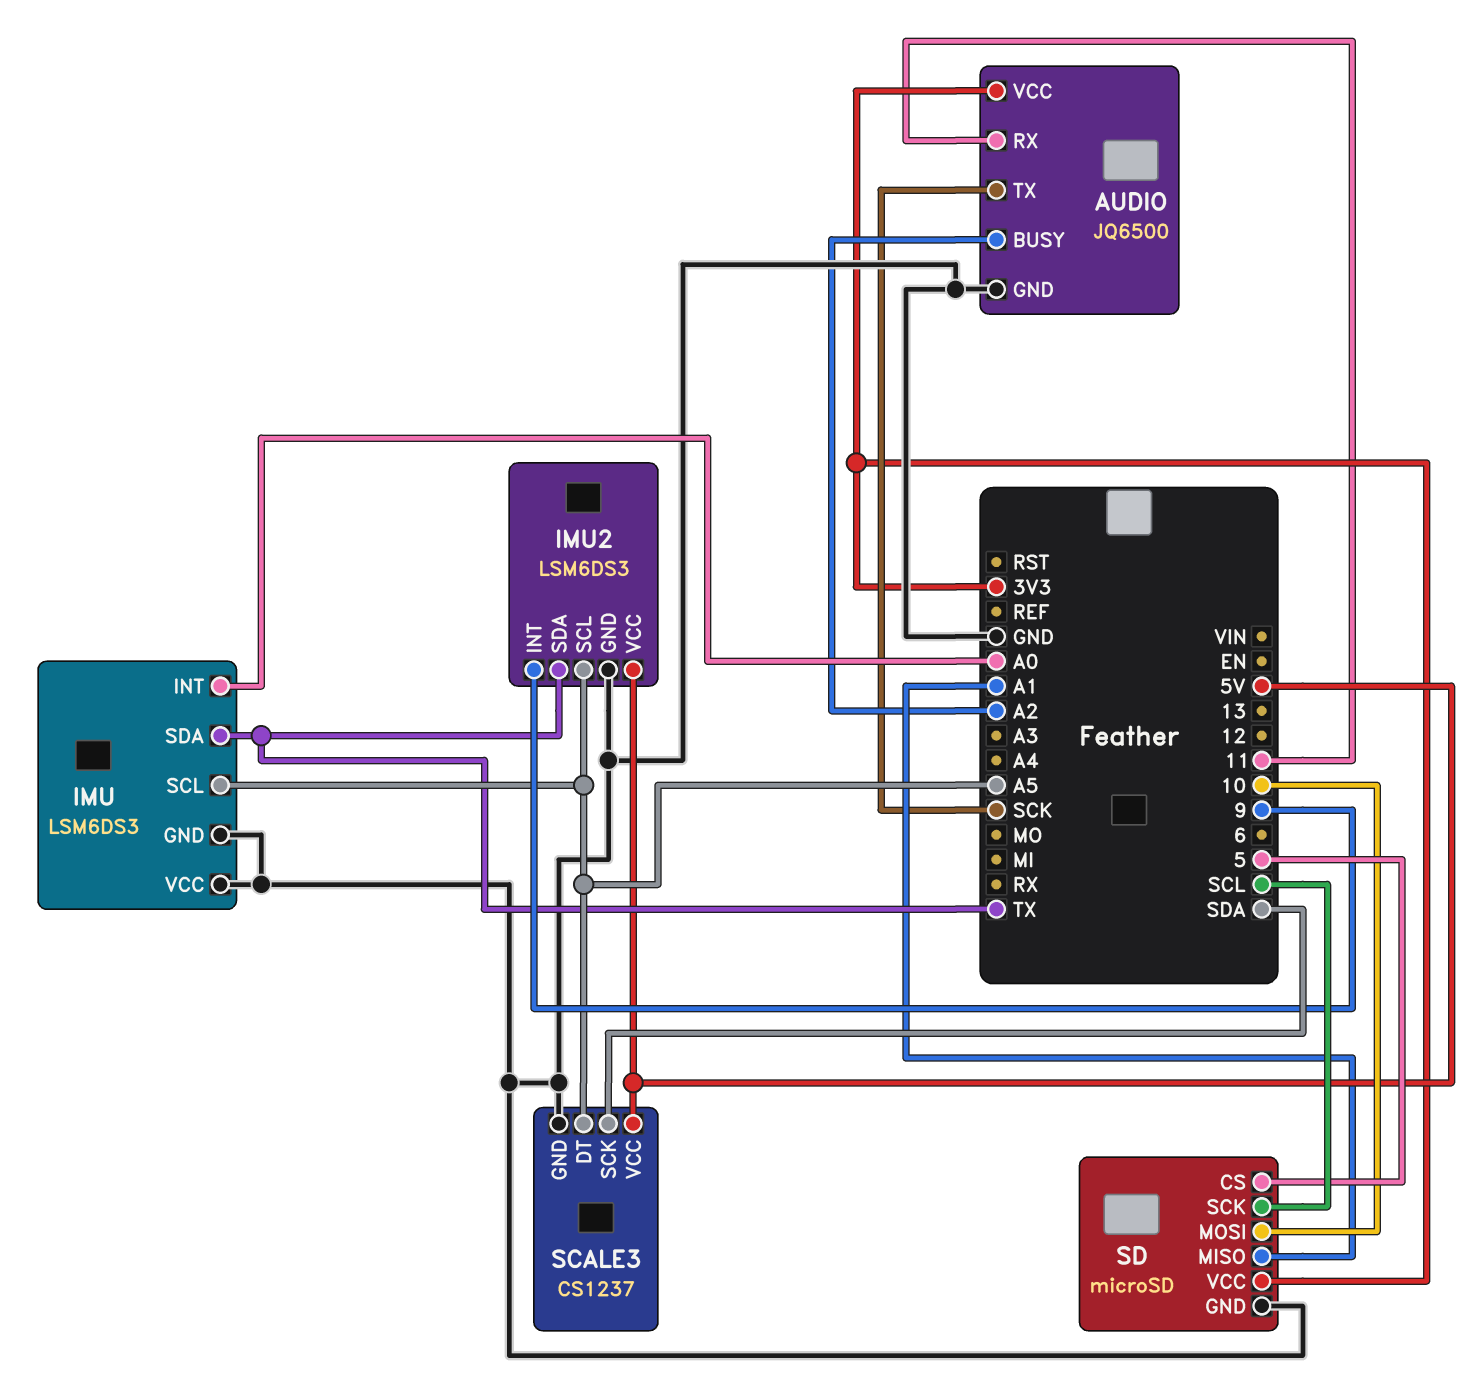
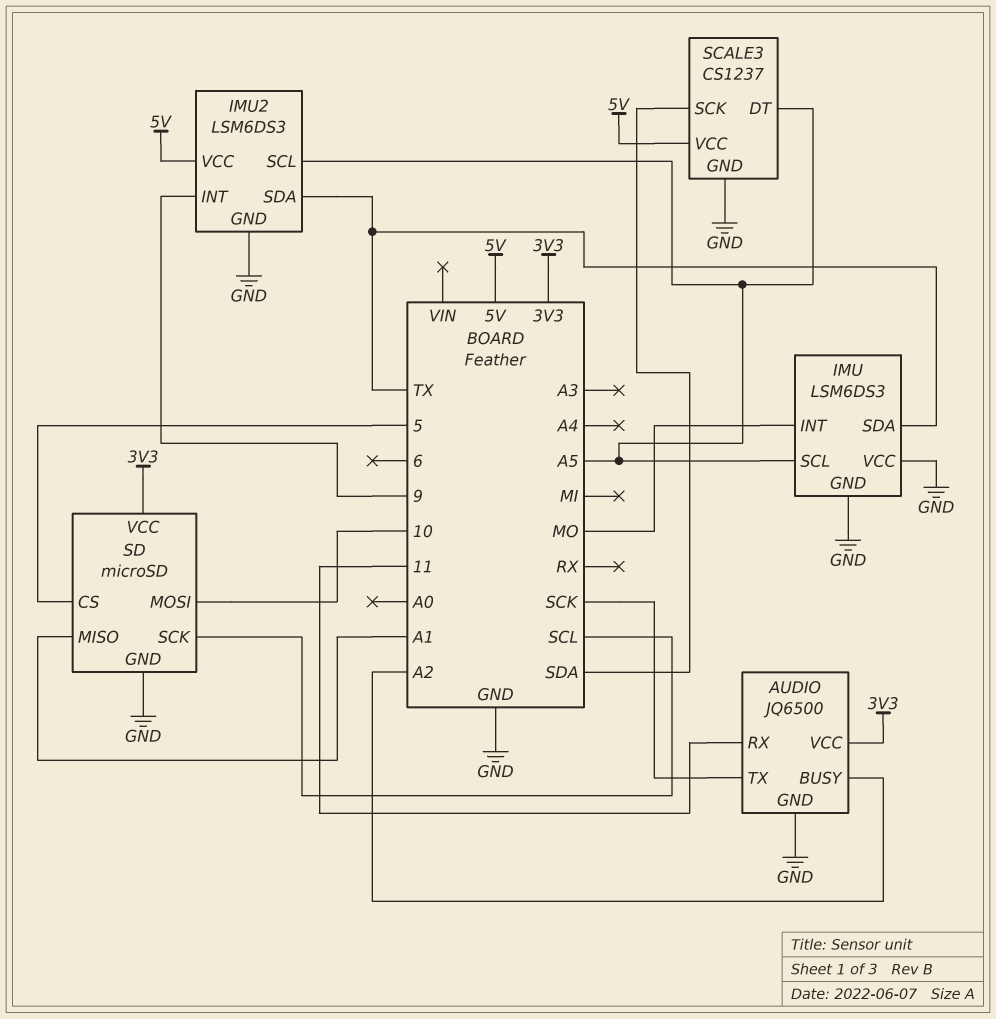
IMU pin INT: A0 -> MO

